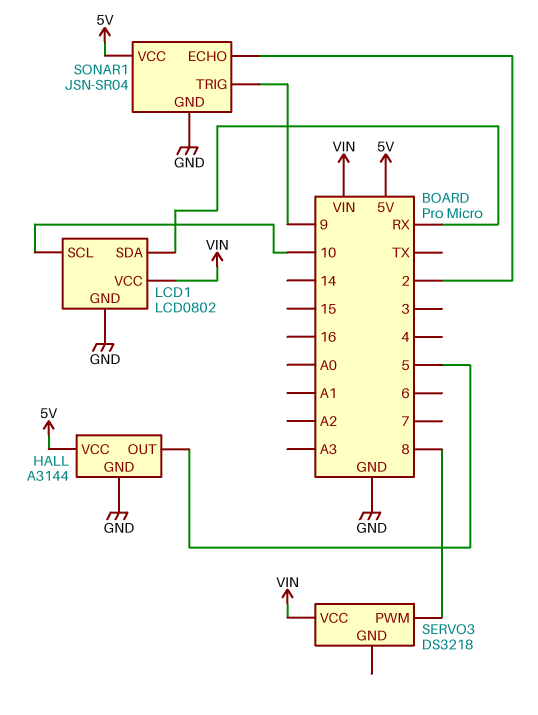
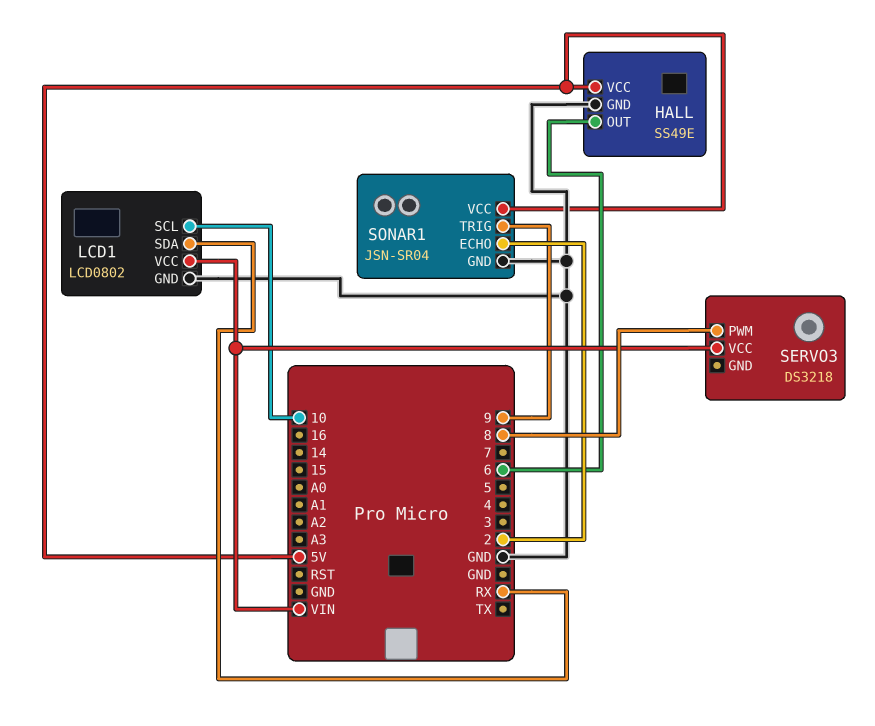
HALL: A3144 -> SS49E
HALL pin OUT: 5 -> 6

